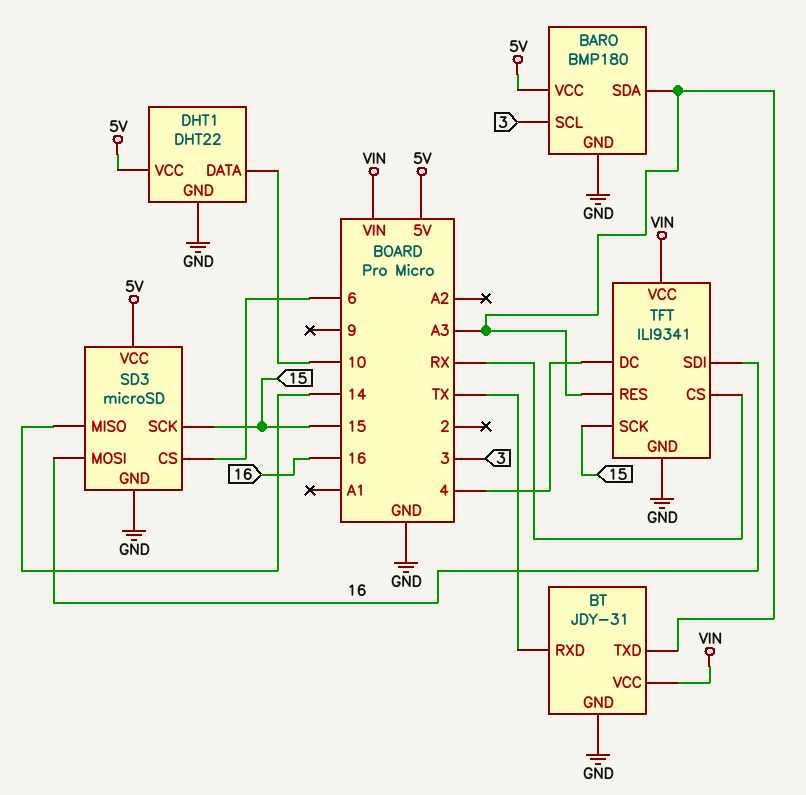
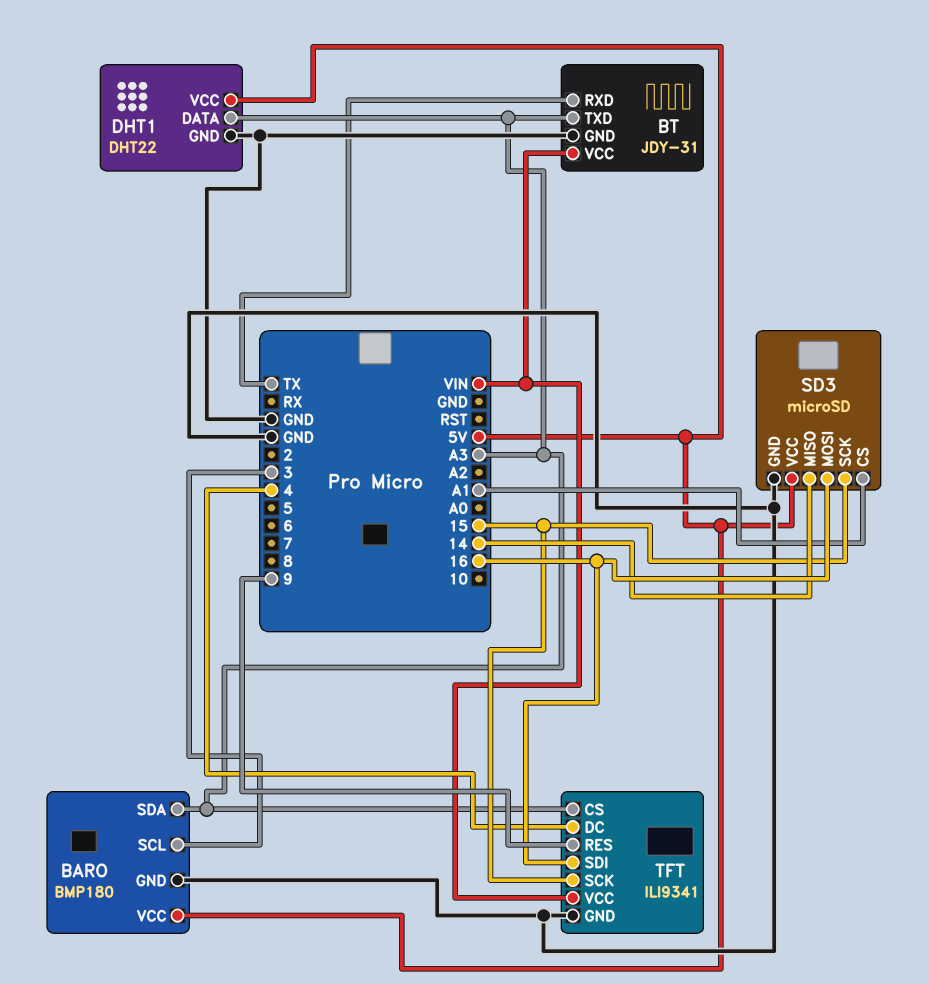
DHT1 pin DATA: 10 -> A3
SD3 pin CS: 6 -> A1
TFT pin CS: RX -> A3
TFT pin RES: A3 -> 9

